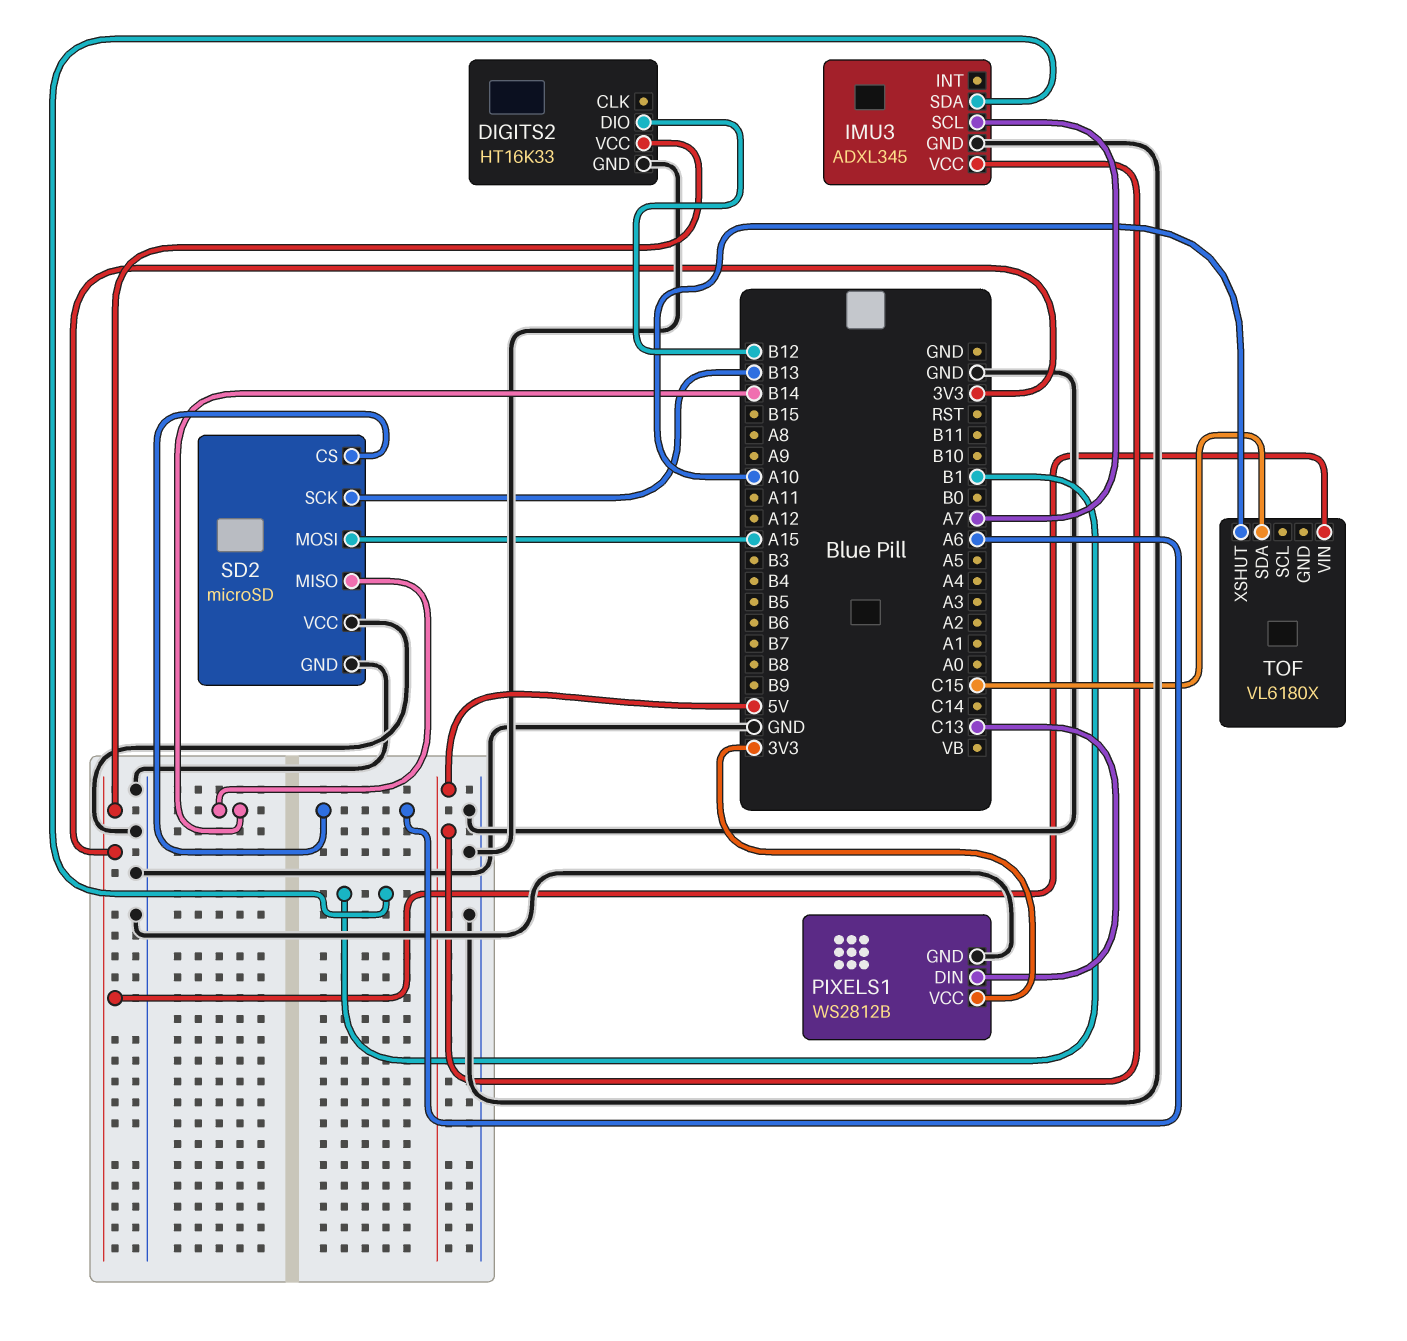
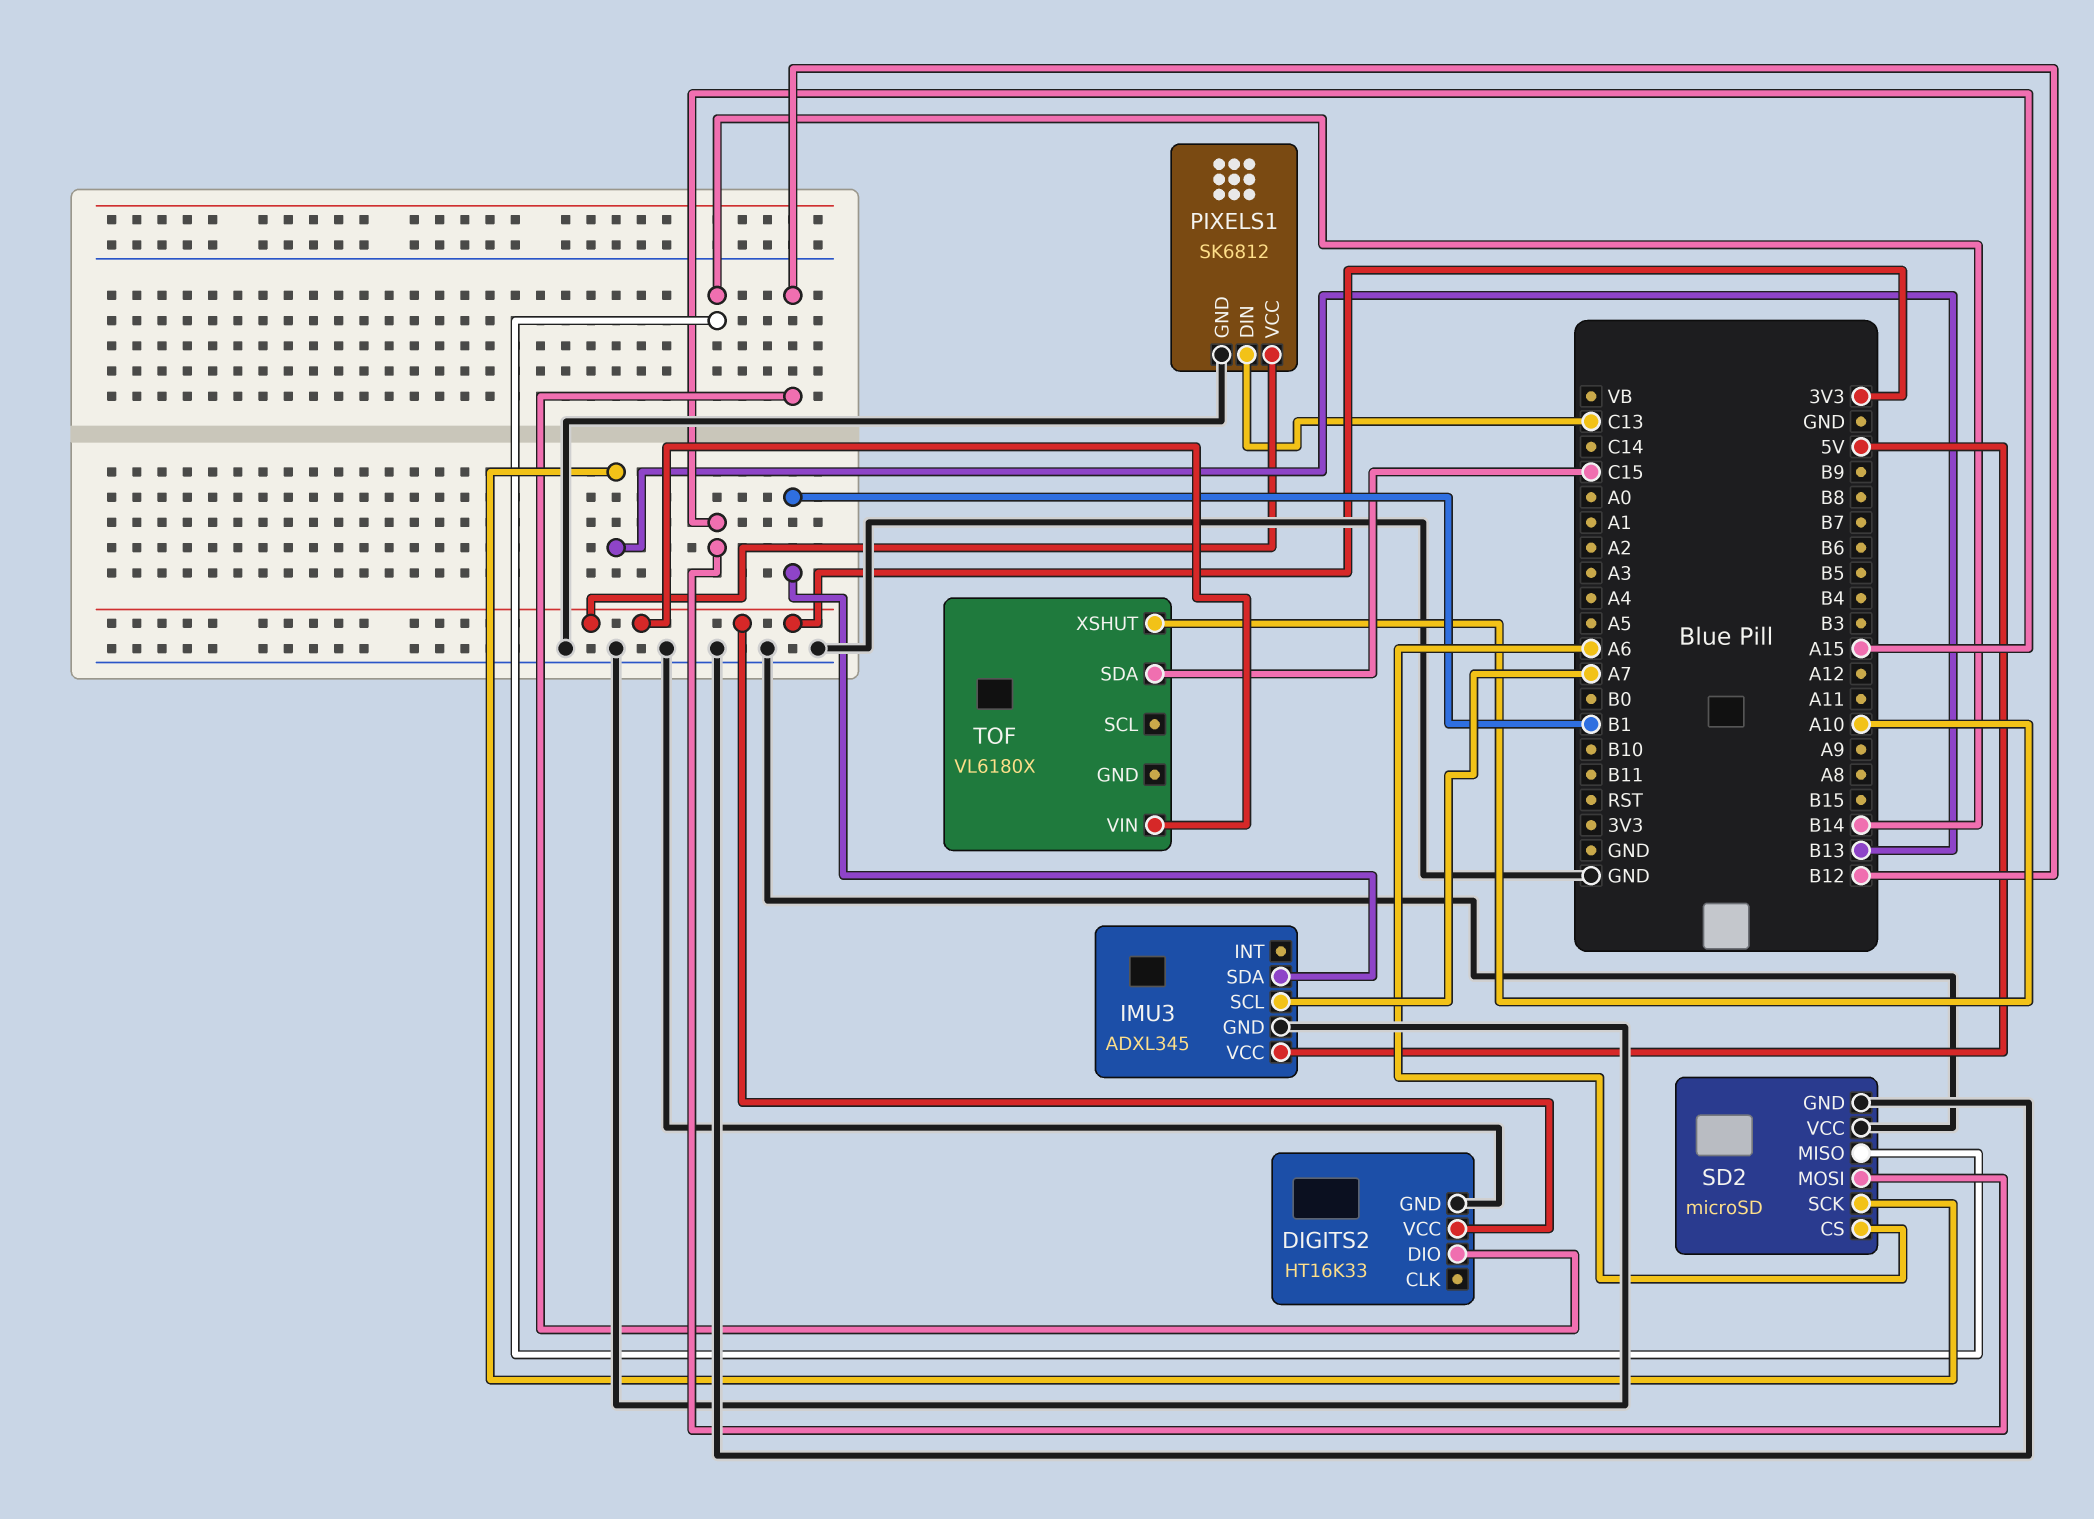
PIXELS1: WS2812B -> SK6812

